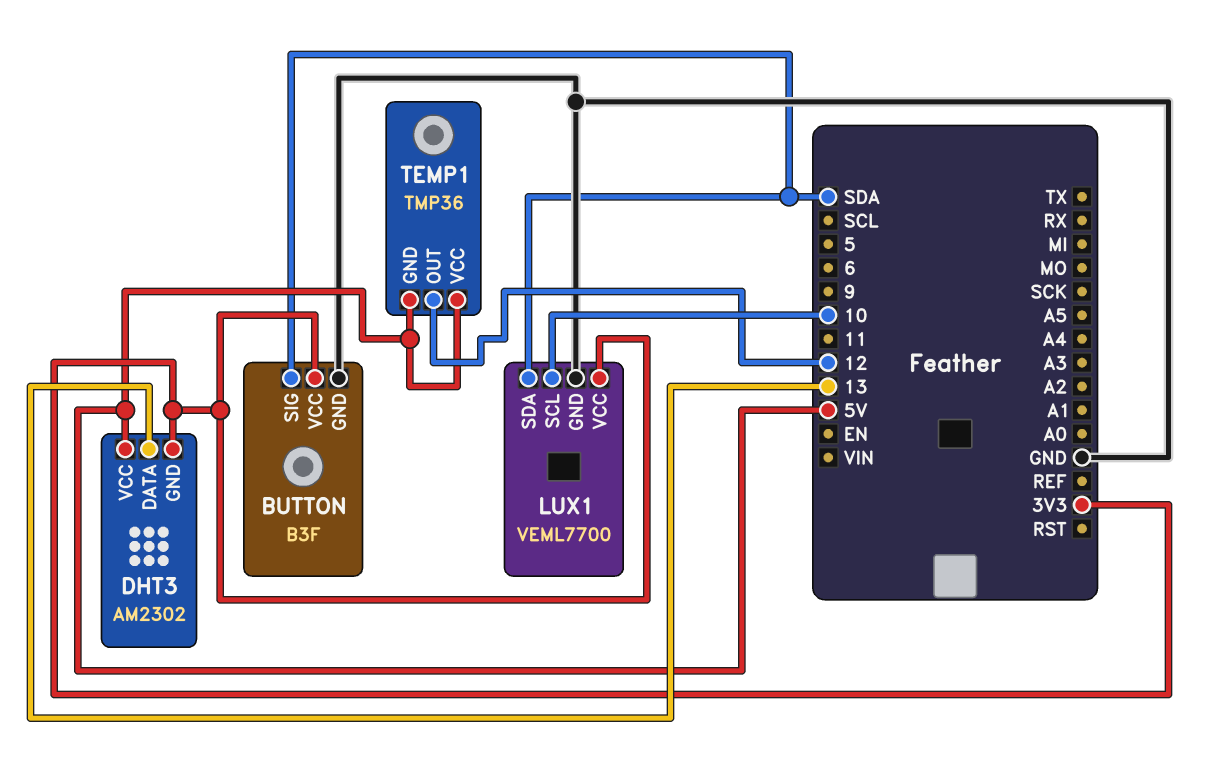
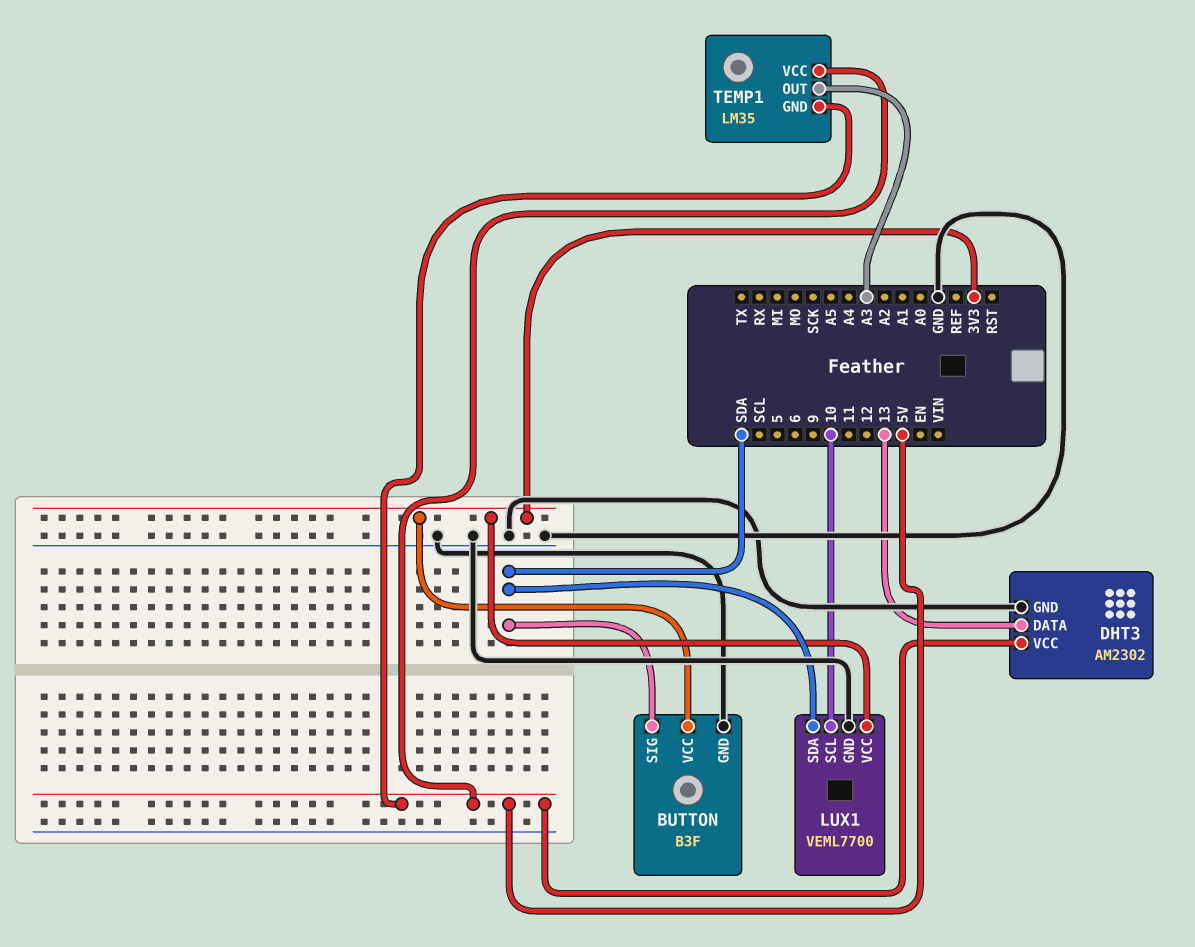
DHT3 pin GND: 3V3 -> GND
TEMP1: TMP36 -> LM35
TEMP1 pin OUT: 12 -> A3

